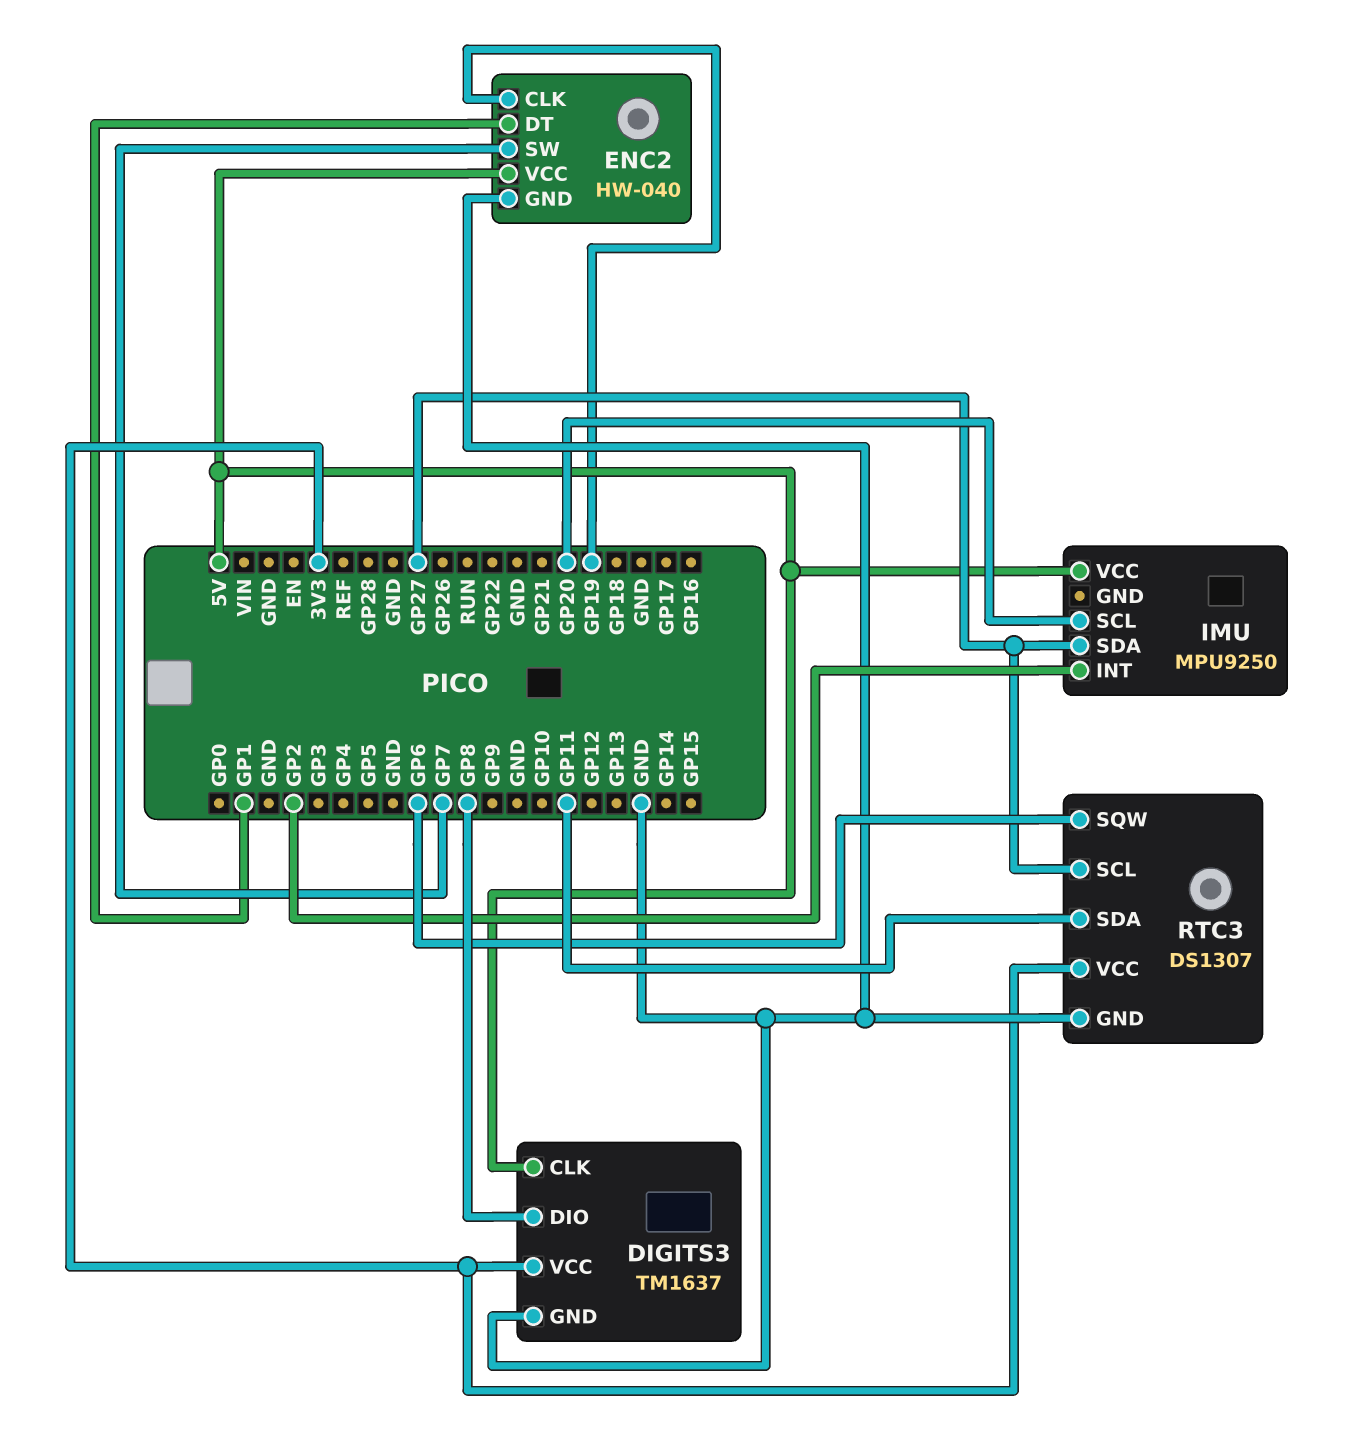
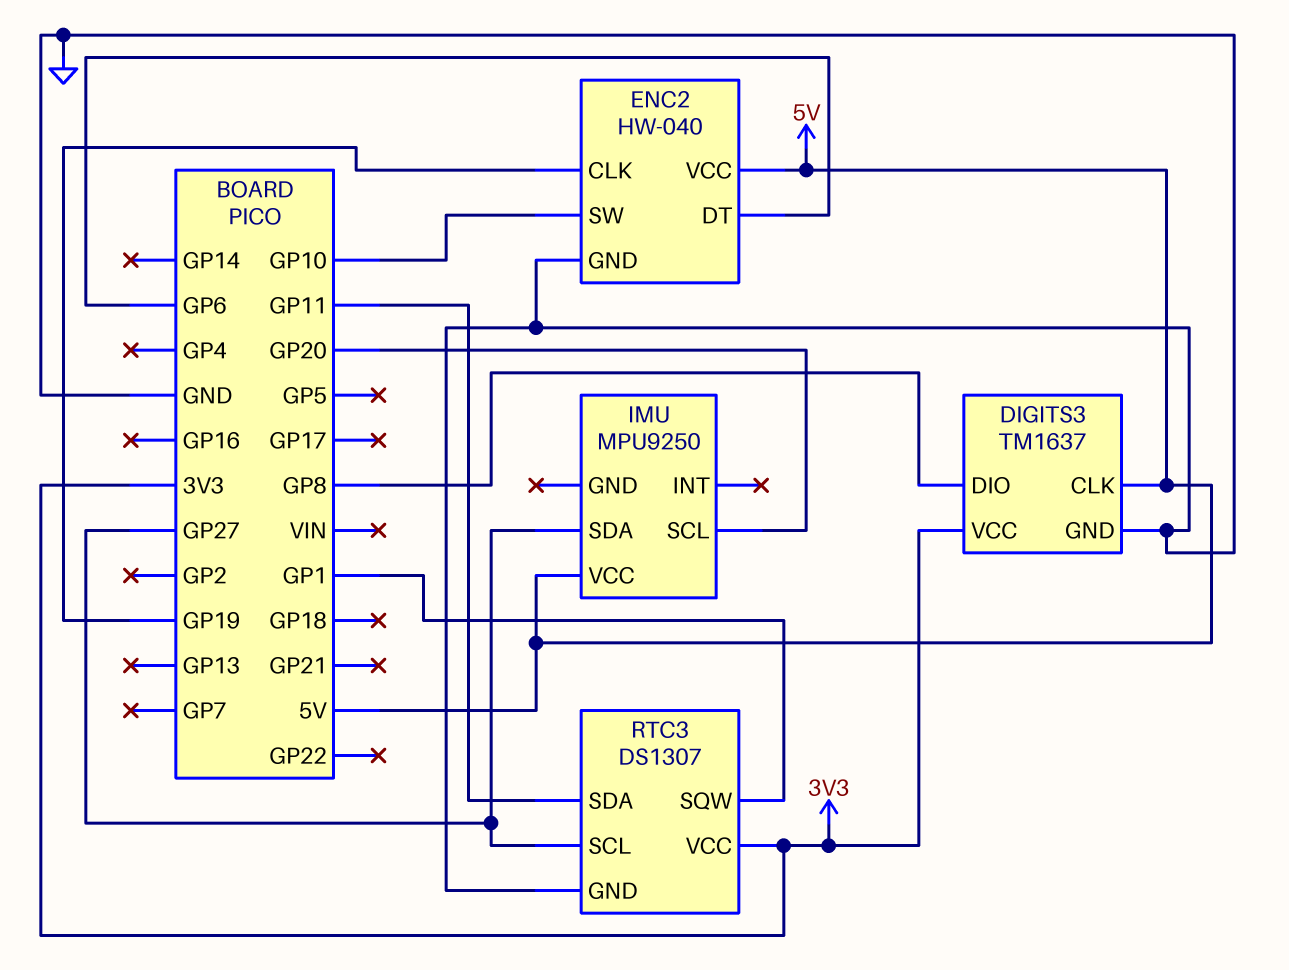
ENC2 pin DT: GP1 -> GP6
ENC2 pin SW: GP7 -> GP10
IMU pin INT: GP2 -> none
RTC3 pin SQW: GP6 -> GP1

